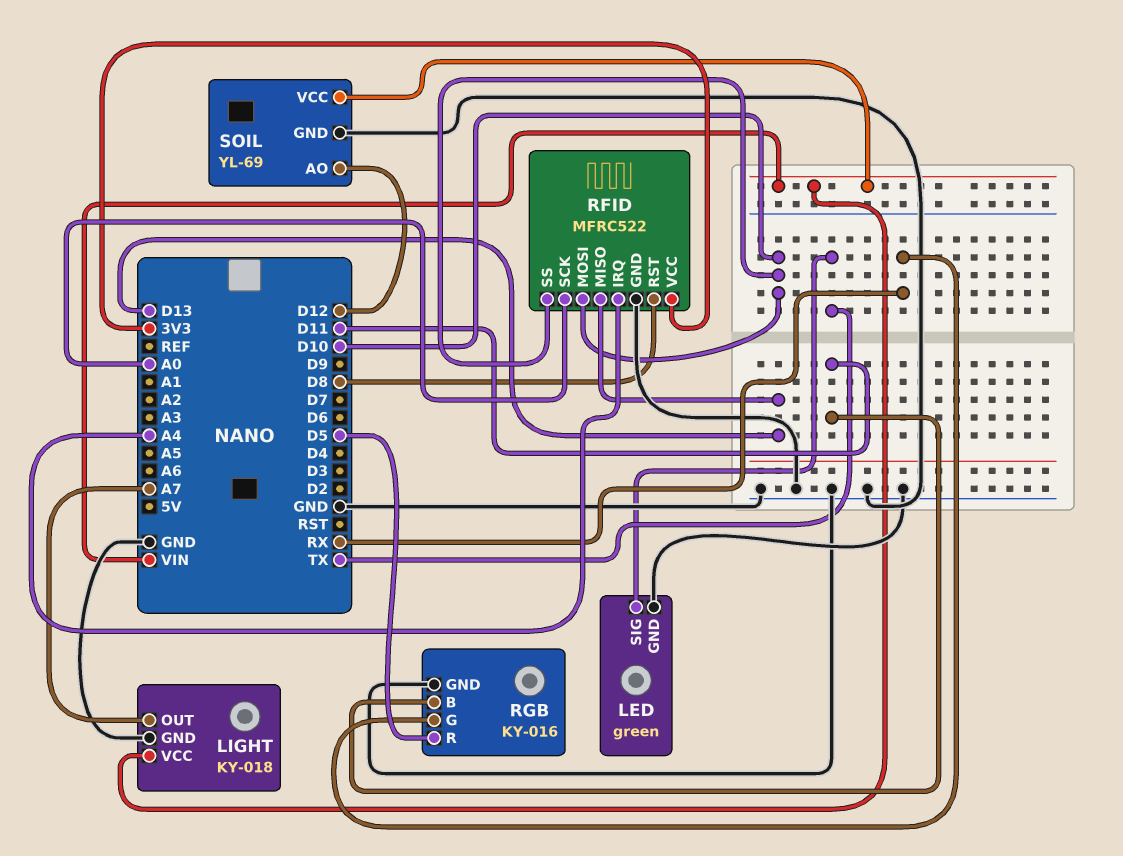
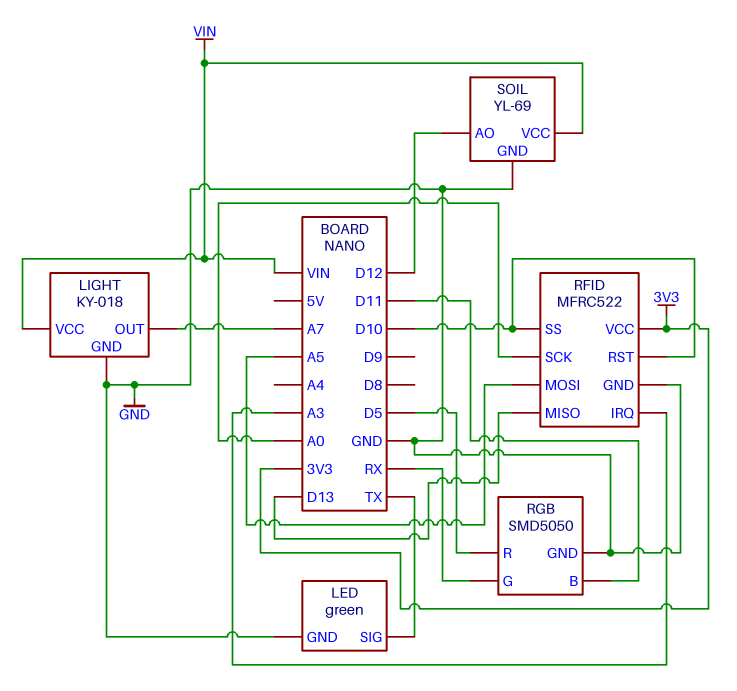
RFID pin IRQ: A4 -> A3
RFID pin MOSI: D10 -> A5
RFID pin RST: D8 -> D10
RGB: KY-016 -> SMD5050

